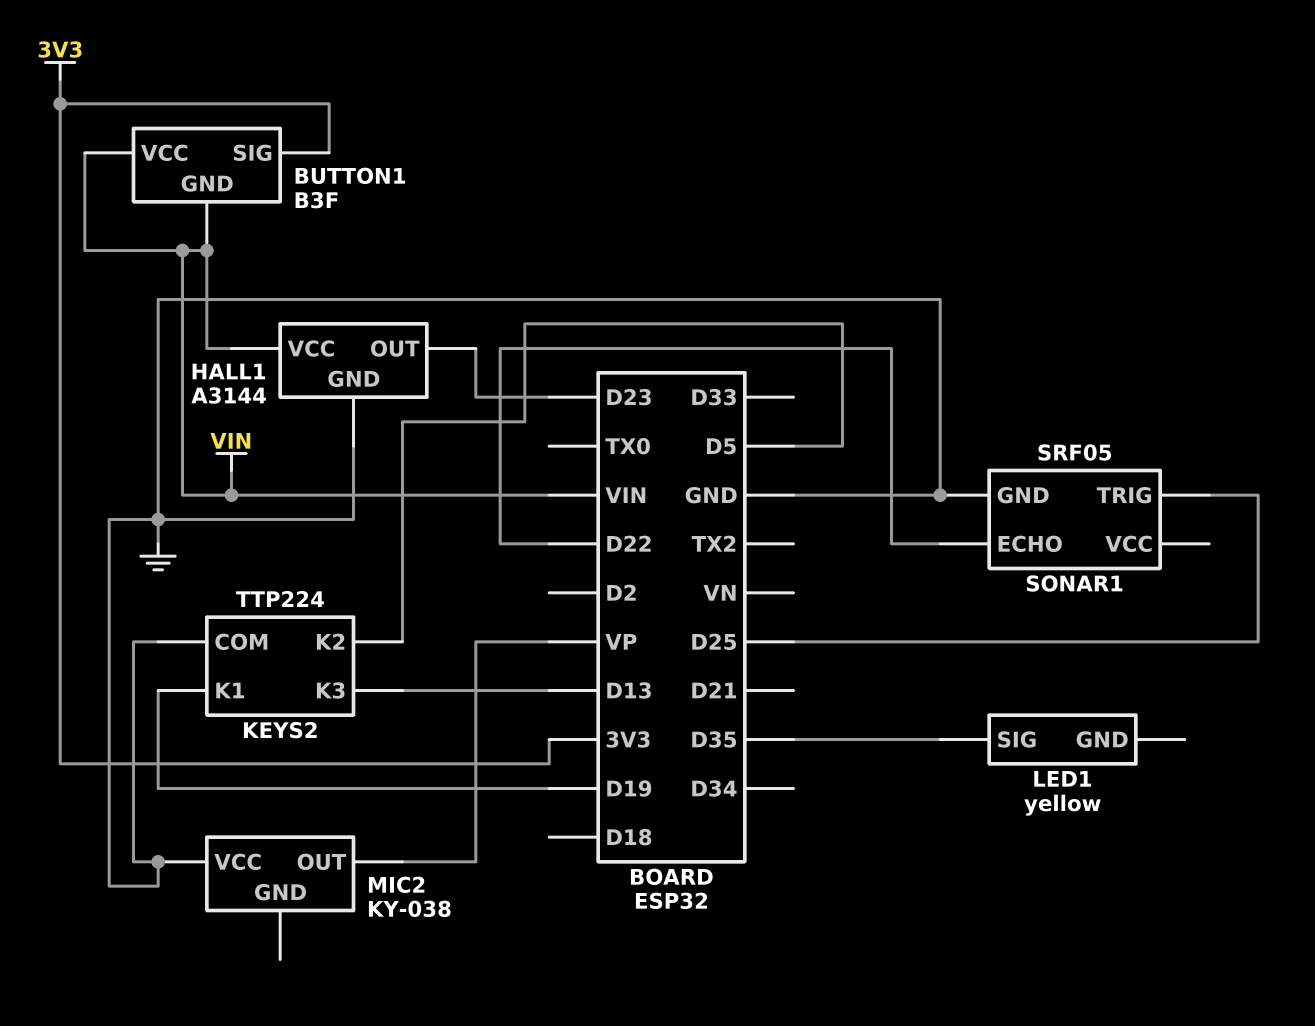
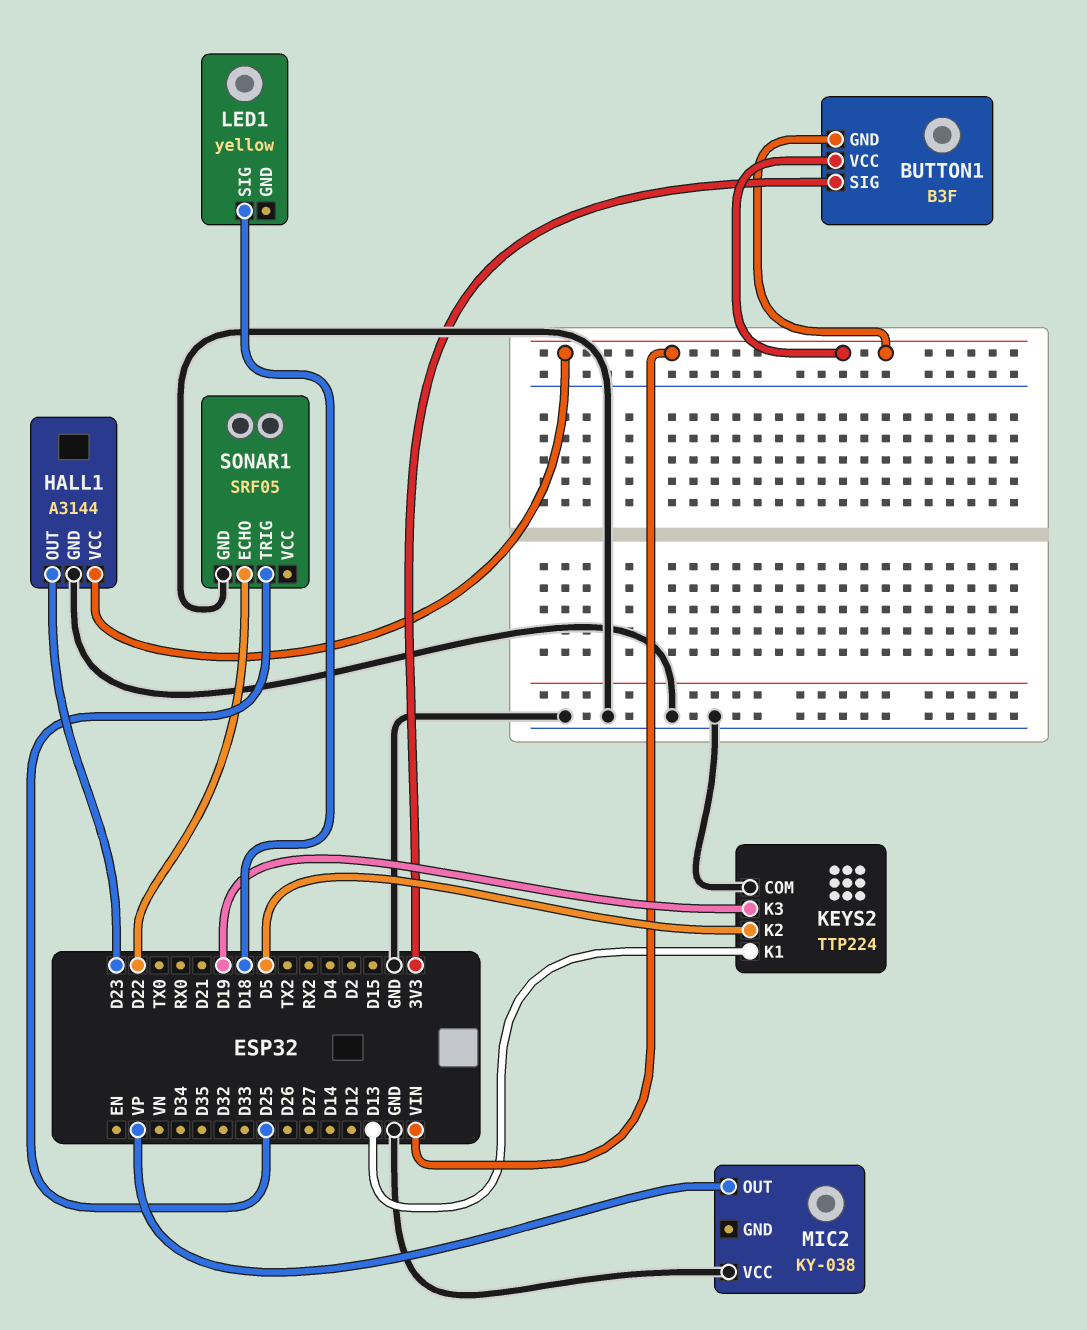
KEYS2 pin K1: D19 -> D13
KEYS2 pin K3: D13 -> D19
LED1 pin SIG: D35 -> D18

